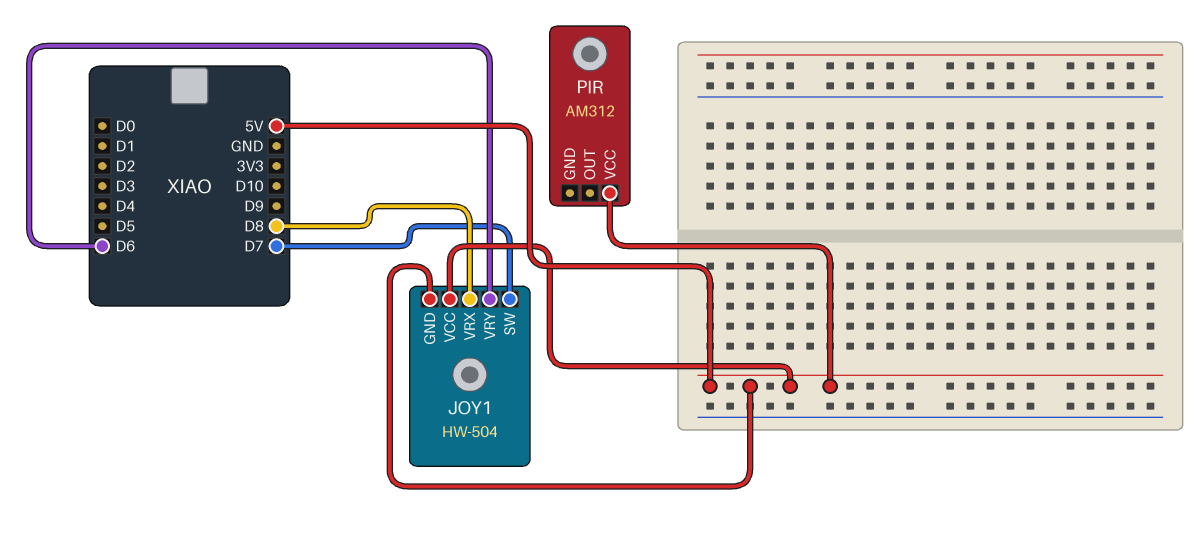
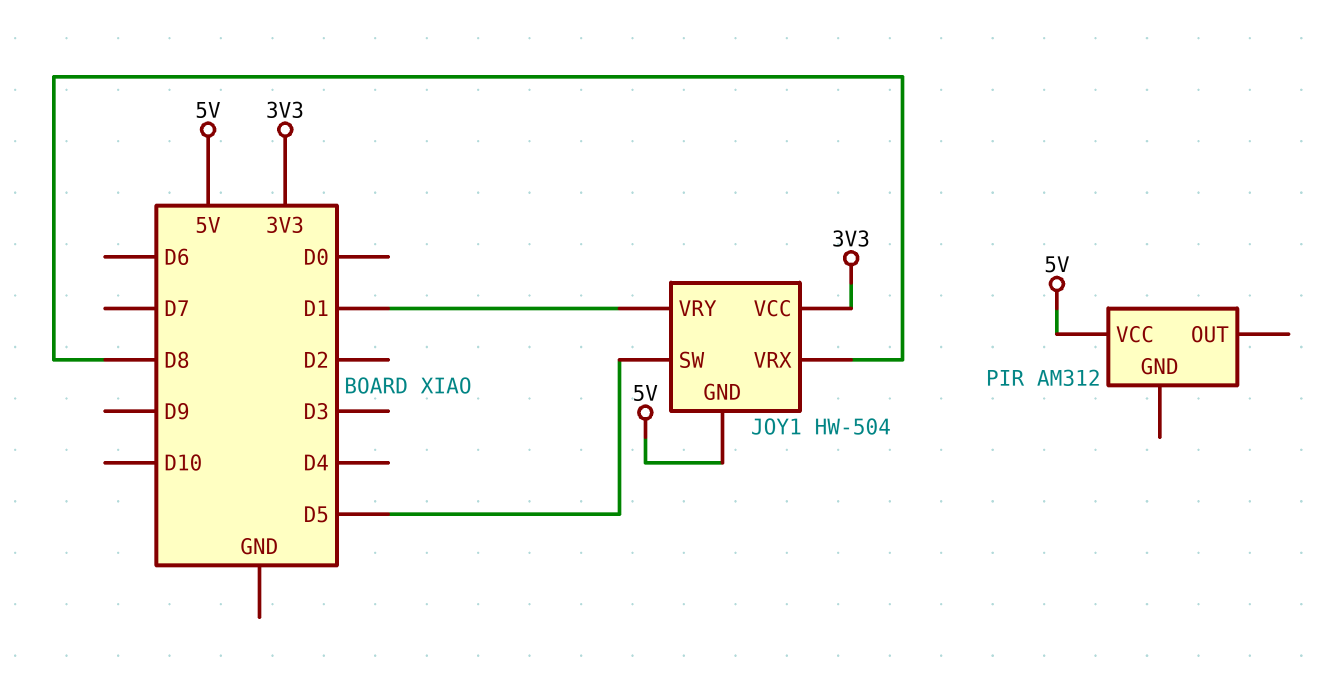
JOY1 pin SW: D7 -> D5
JOY1 pin VCC: 5V -> 3V3
JOY1 pin VRY: D6 -> D1

